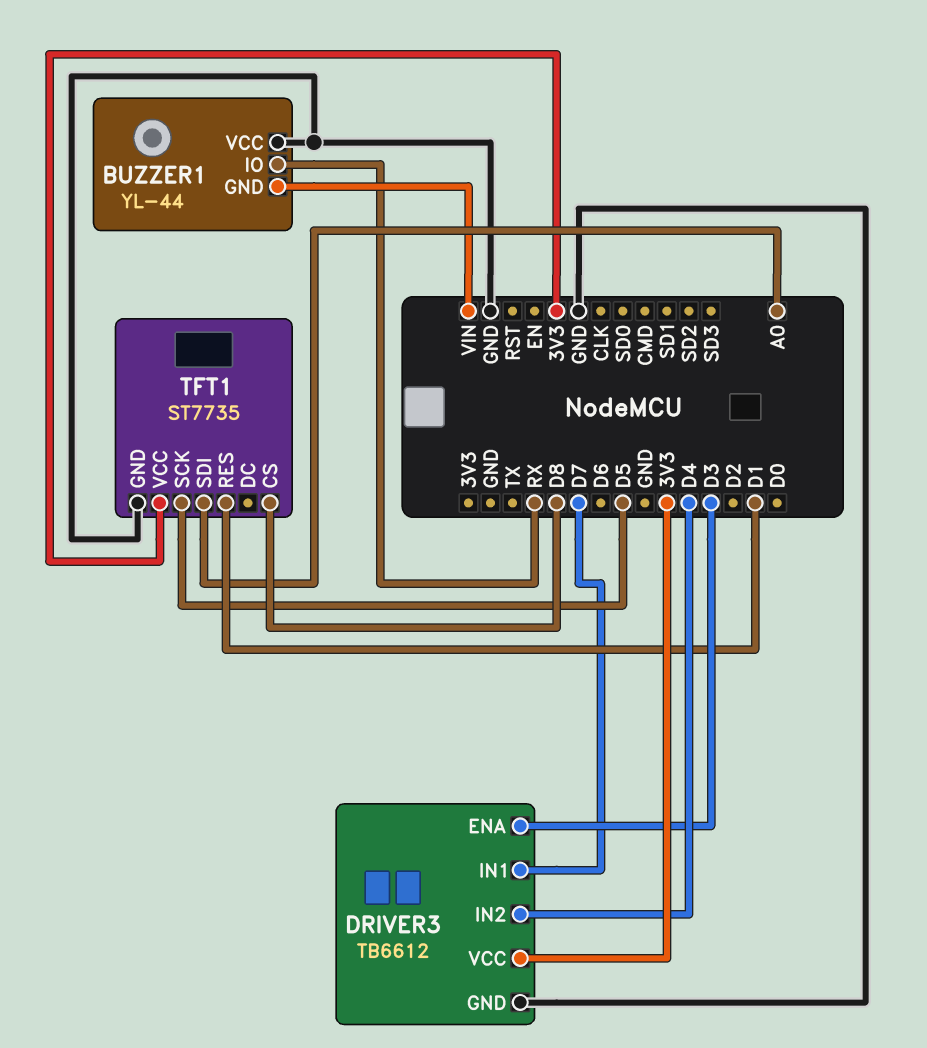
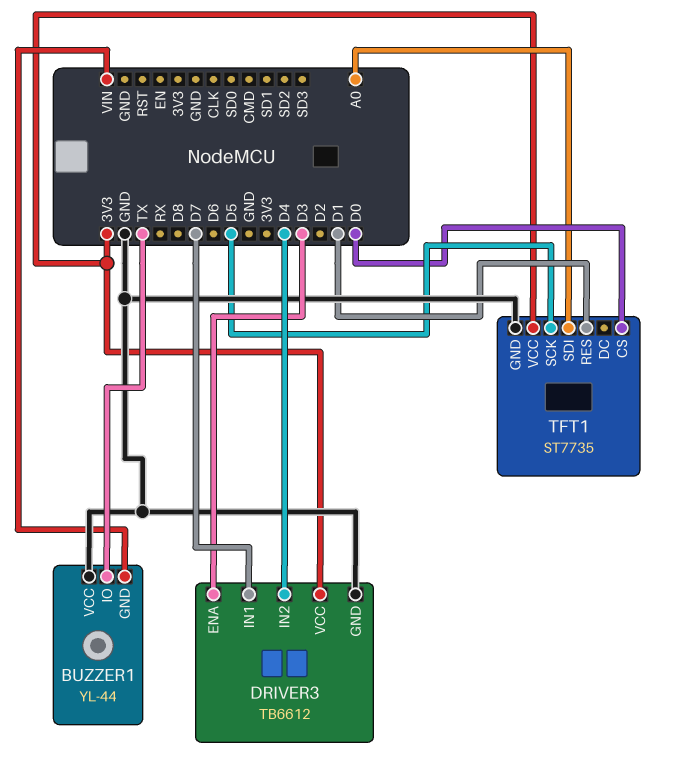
BUZZER1 pin IO: RX -> TX
TFT1 pin CS: D8 -> D0

